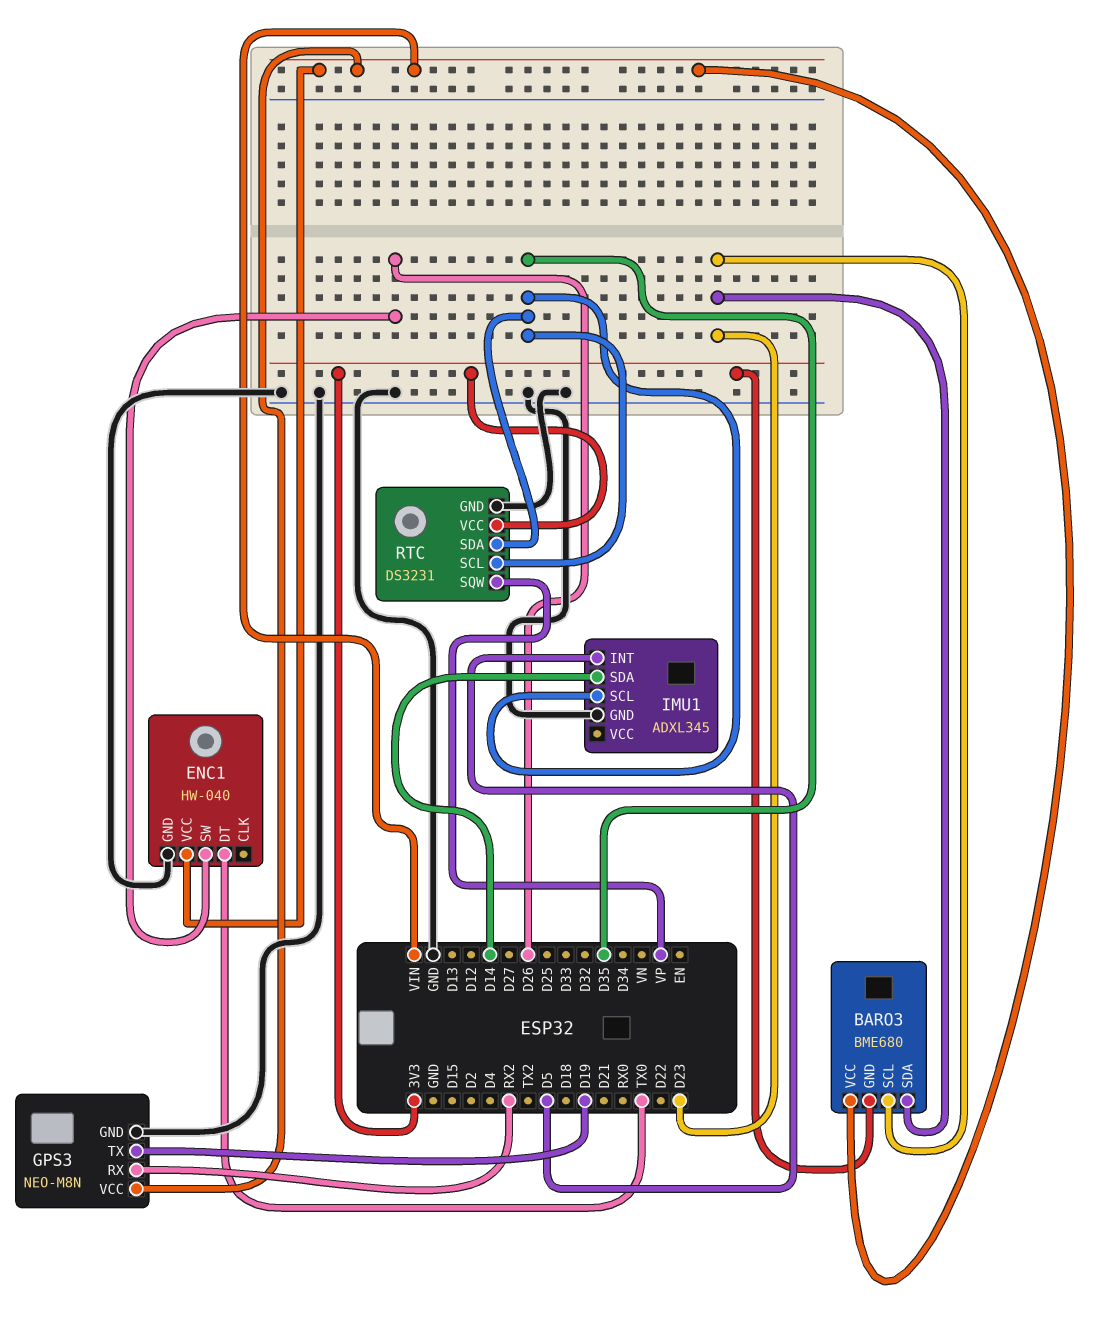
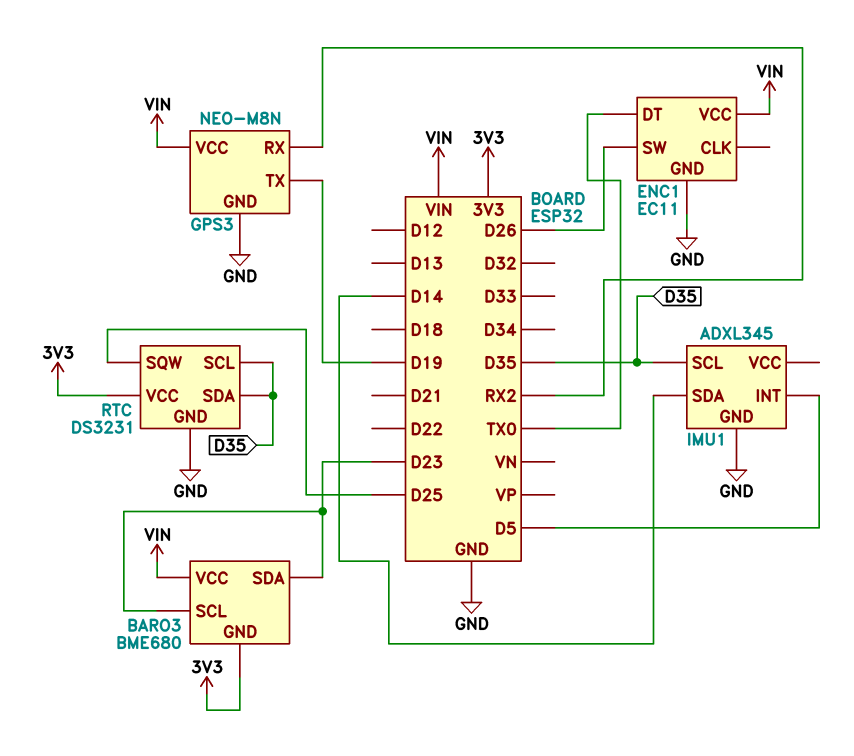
ENC1: HW-040 -> EC11
RTC pin SQW: VP -> D25

